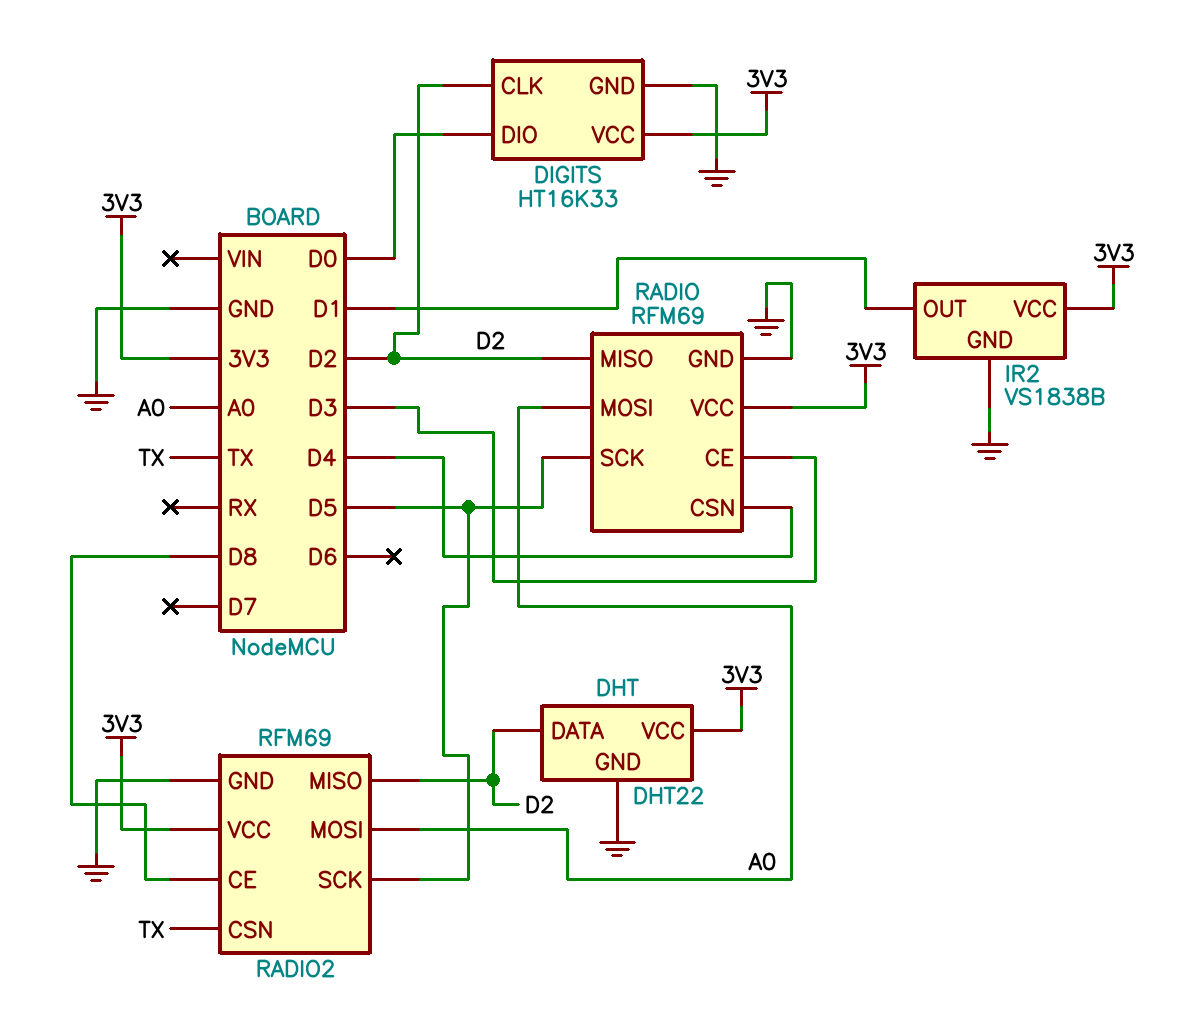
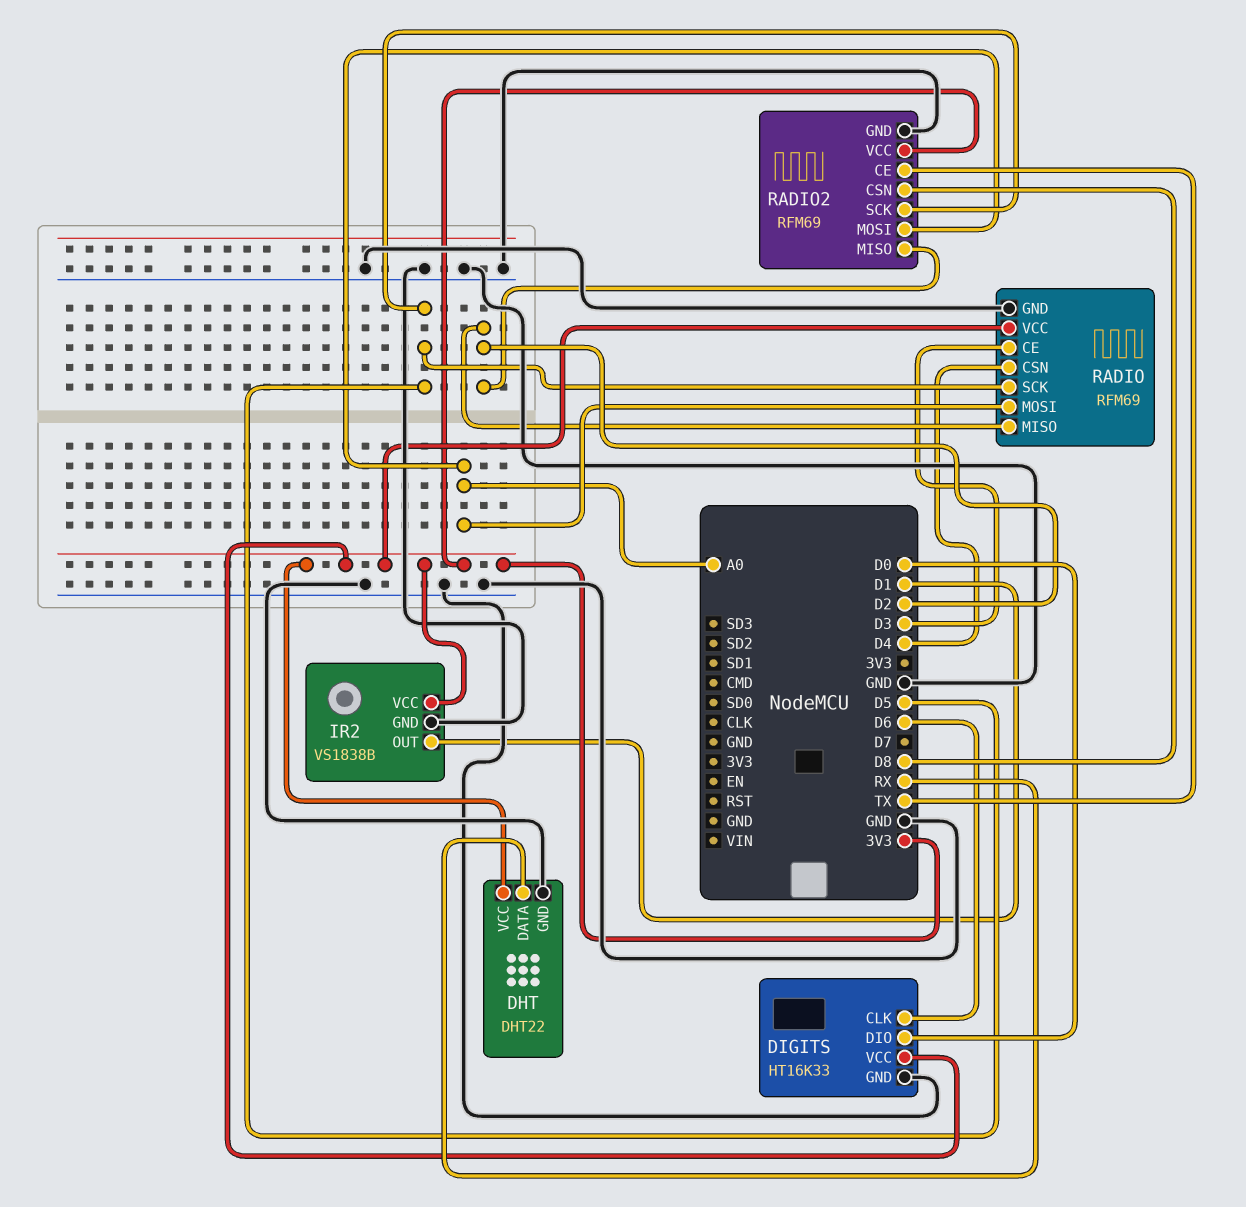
DHT pin DATA: D2 -> RX
DIGITS pin CLK: D2 -> D6
RADIO2 pin CE: D8 -> TX
RADIO2 pin CSN: TX -> D8

